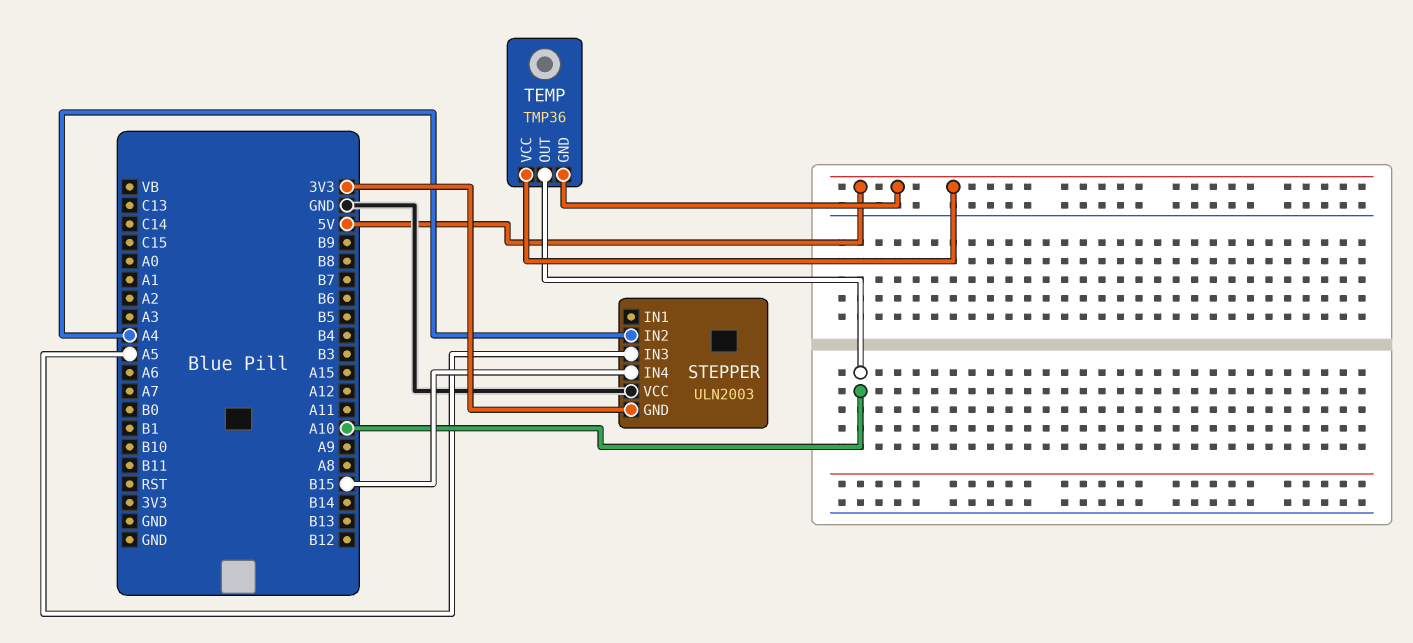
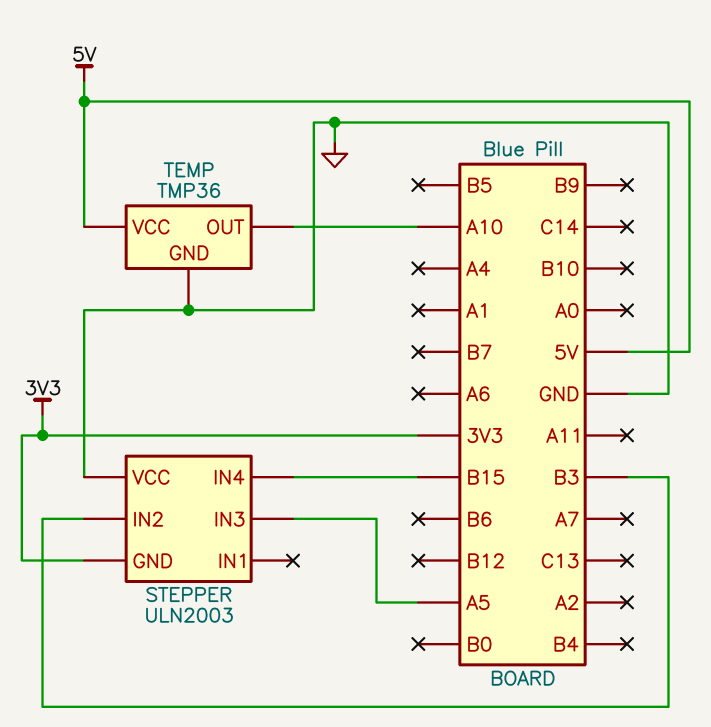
STEPPER pin IN2: A4 -> B3
TEMP pin GND: 5V -> GND

